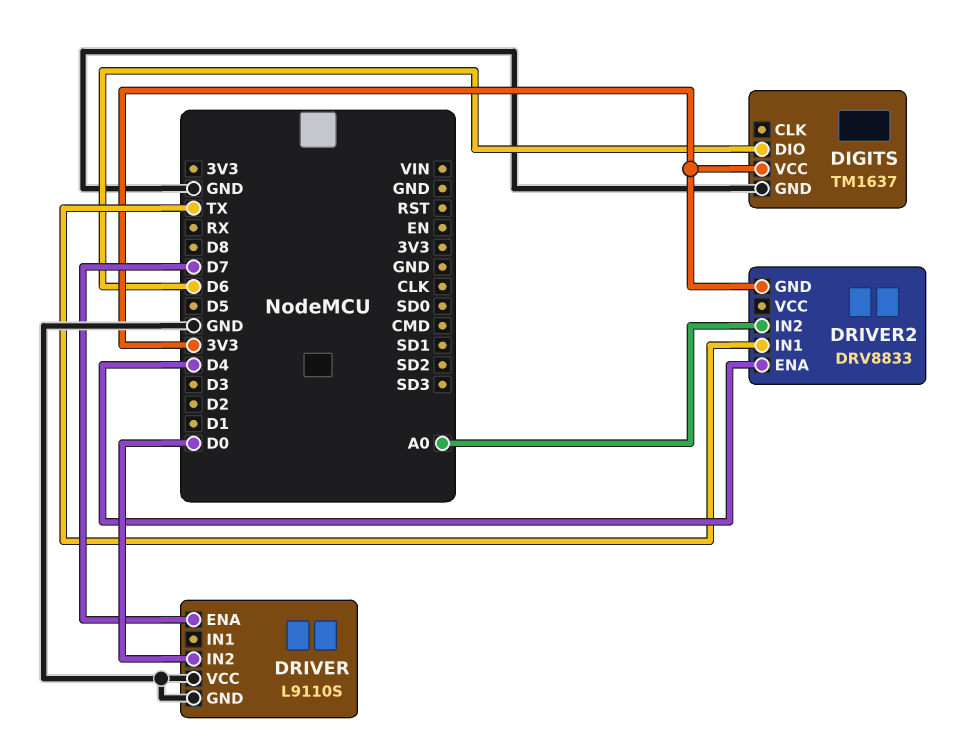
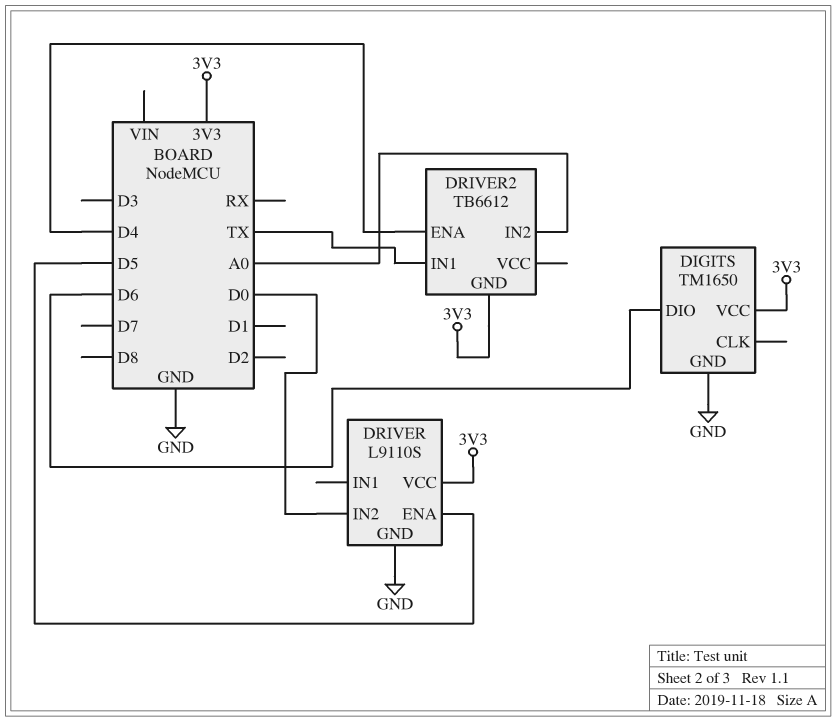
DIGITS: TM1637 -> TM1650
DRIVER pin ENA: D7 -> D5
DRIVER pin VCC: GND -> 3V3
DRIVER2: DRV8833 -> TB6612

